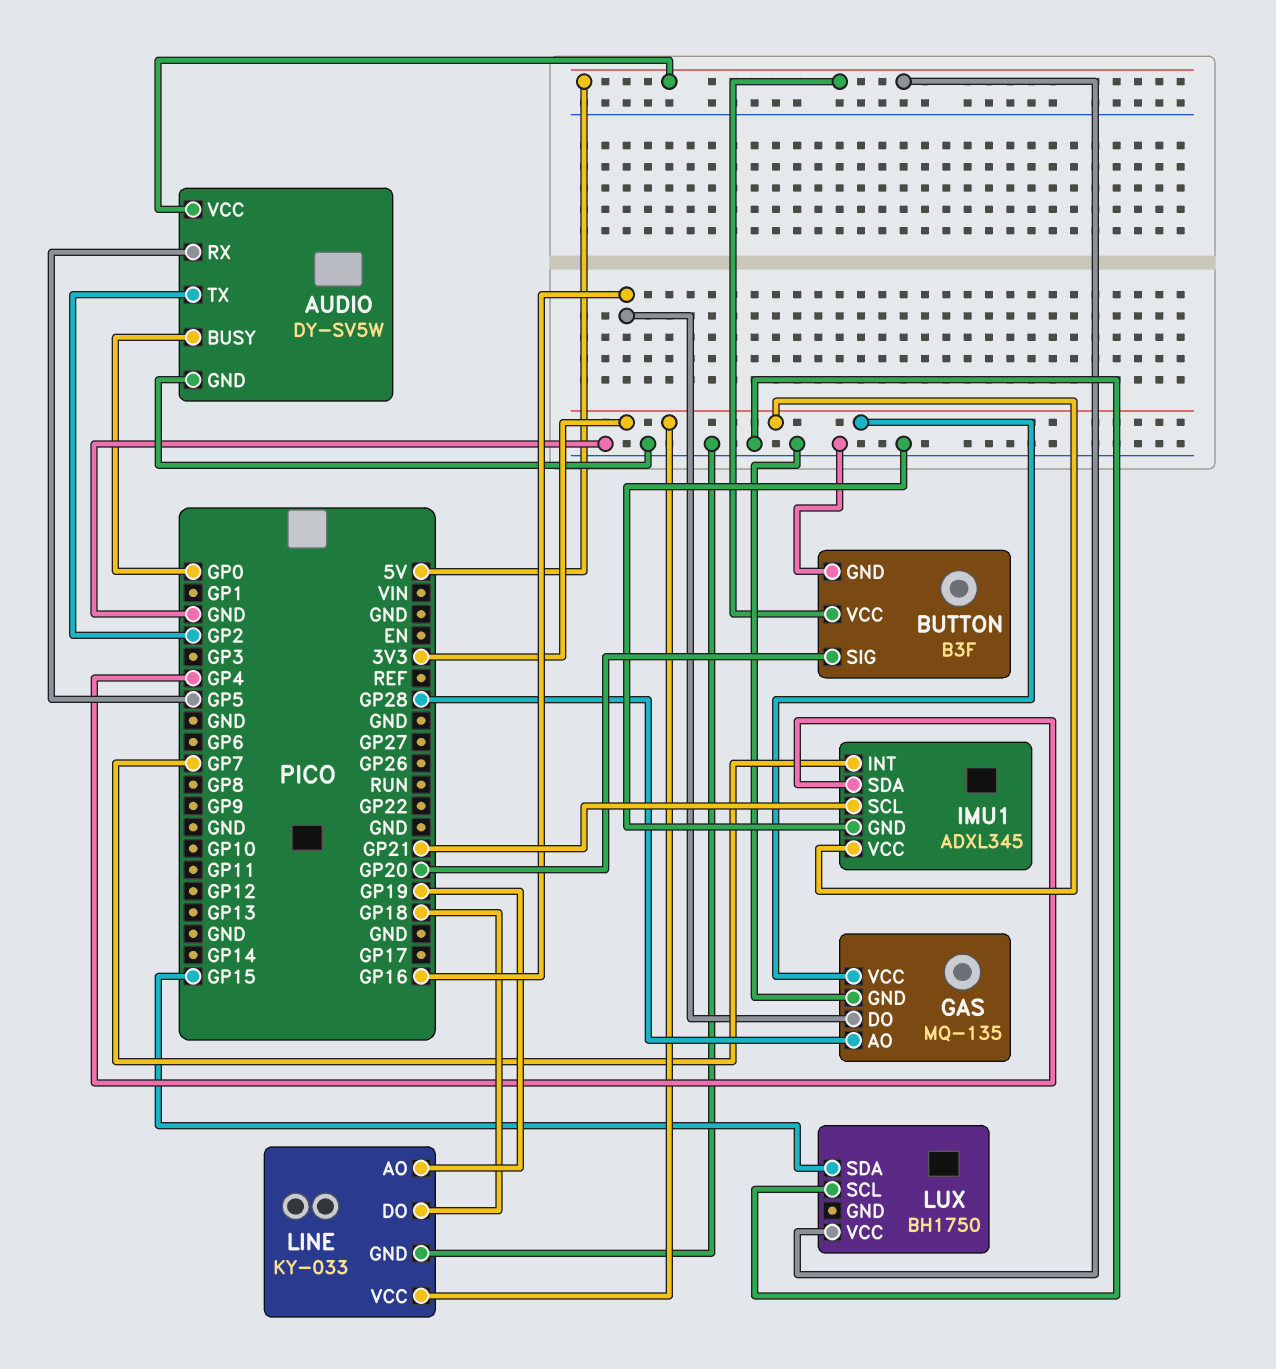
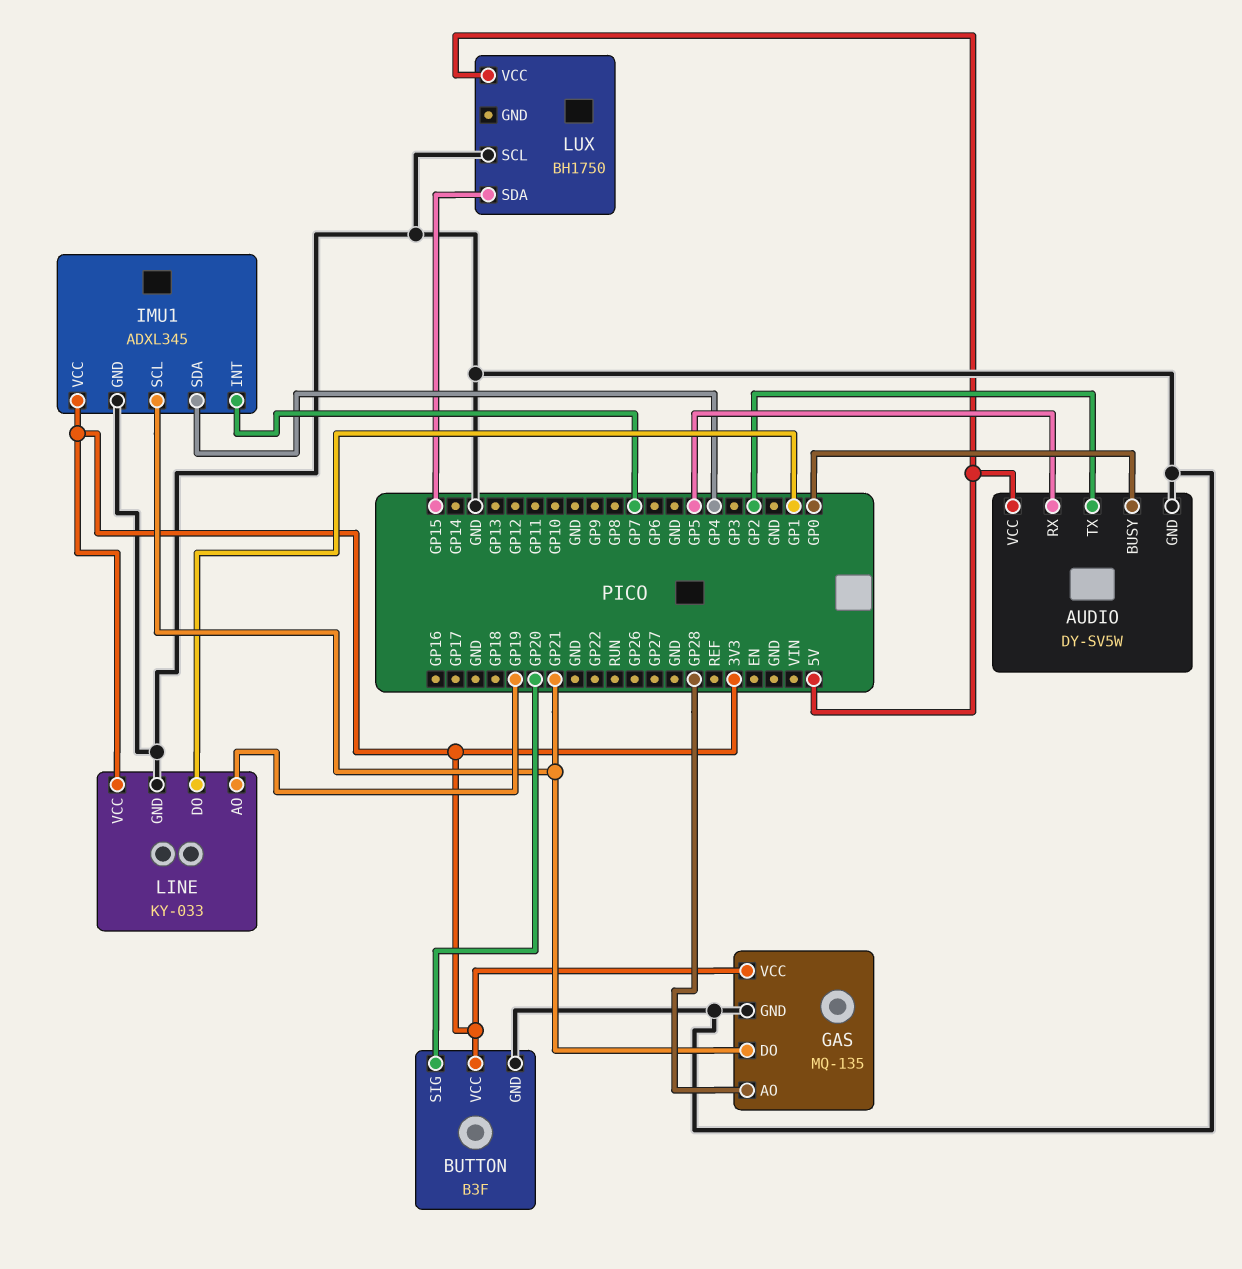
BUTTON pin VCC: 5V -> 3V3
GAS pin DO: GP16 -> GP21
LINE pin DO: GP18 -> GP1

